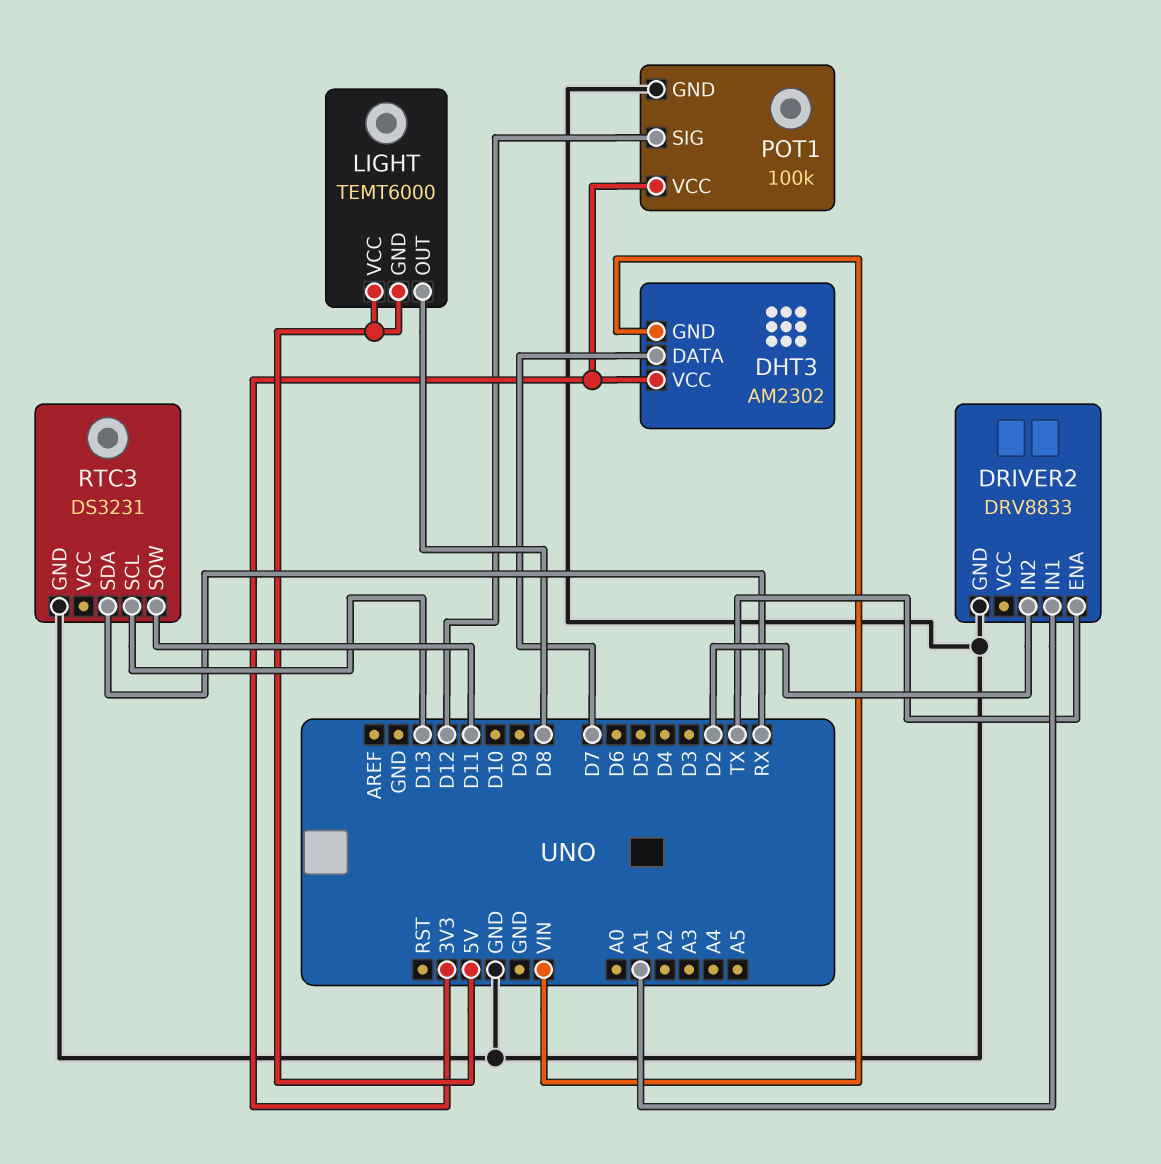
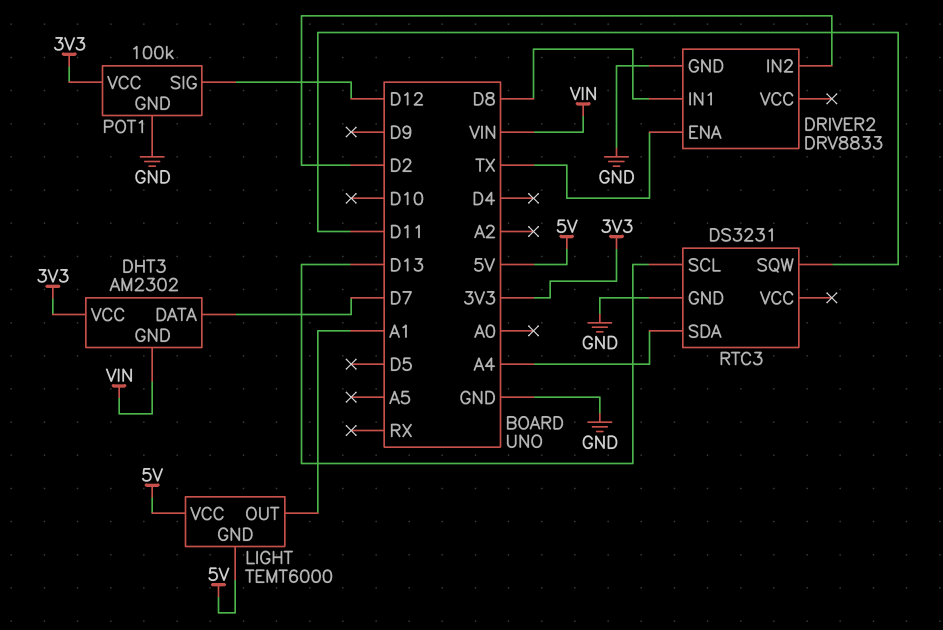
DRIVER2 pin IN1: A1 -> D8
LIGHT pin OUT: D8 -> A1
RTC3 pin SDA: RX -> A4

